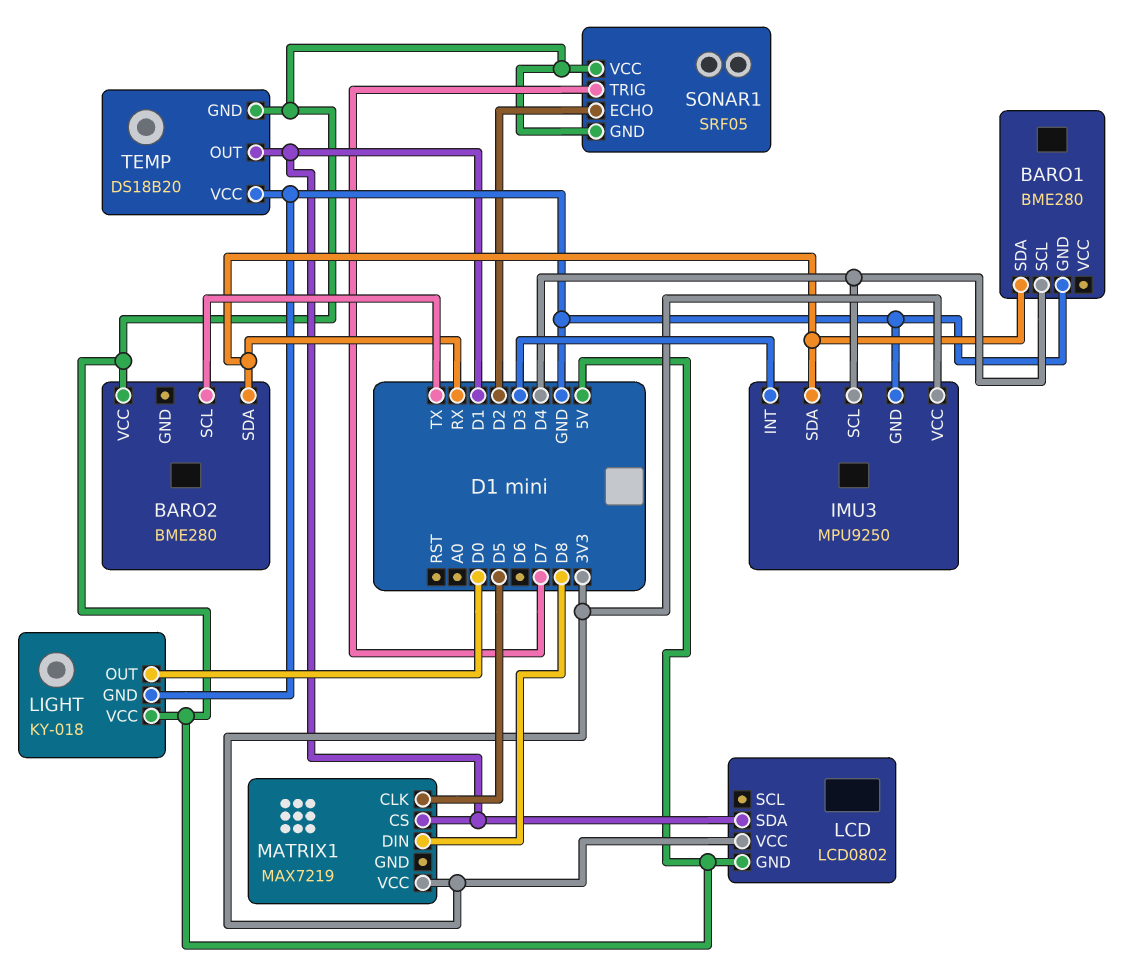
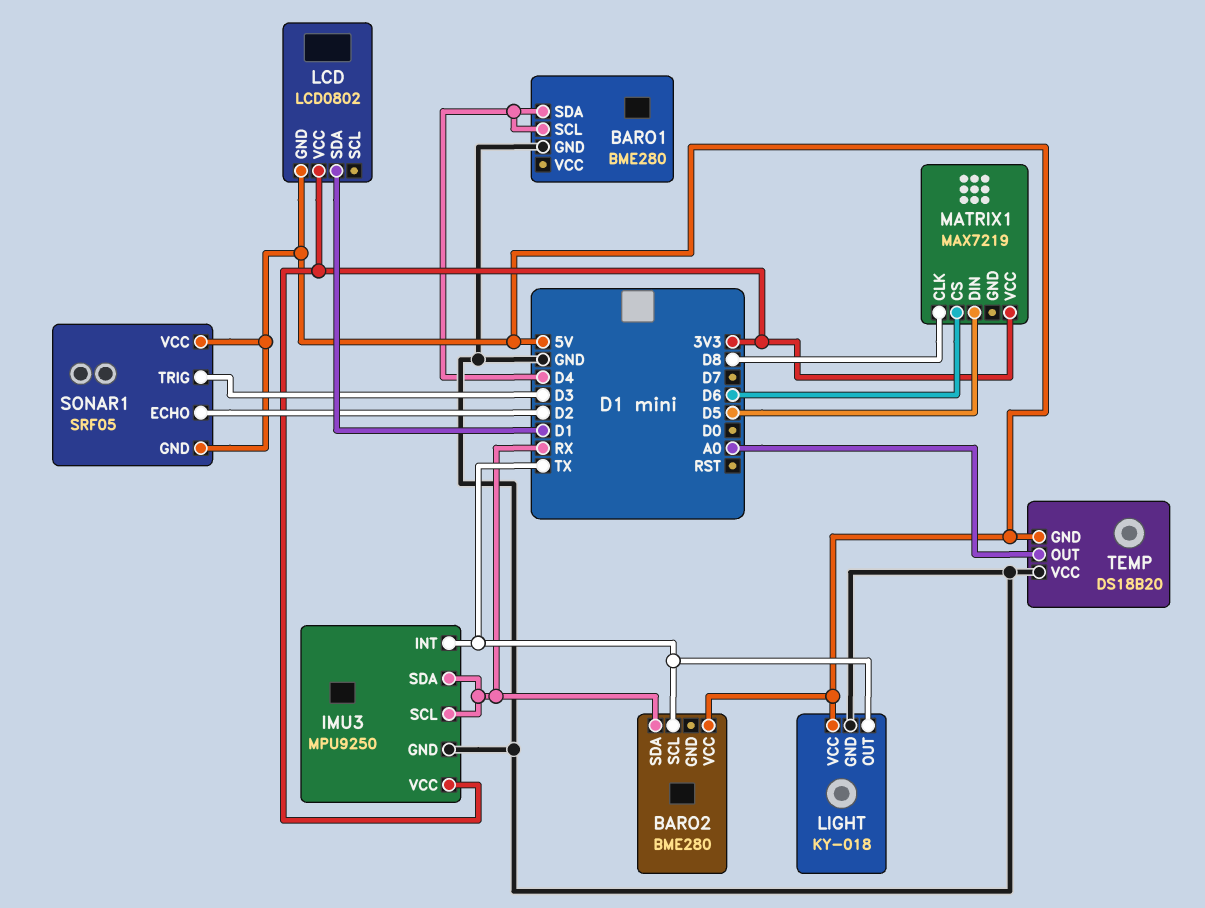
BARO1 pin SDA: RX -> D4
IMU3 pin INT: D3 -> TX
IMU3 pin SCL: D4 -> RX
LIGHT pin OUT: D0 -> TX
MATRIX1 pin CLK: D5 -> D8
MATRIX1 pin CS: D1 -> D6
MATRIX1 pin DIN: D8 -> D5
SONAR1 pin TRIG: D7 -> D3
TEMP pin OUT: D1 -> A0

